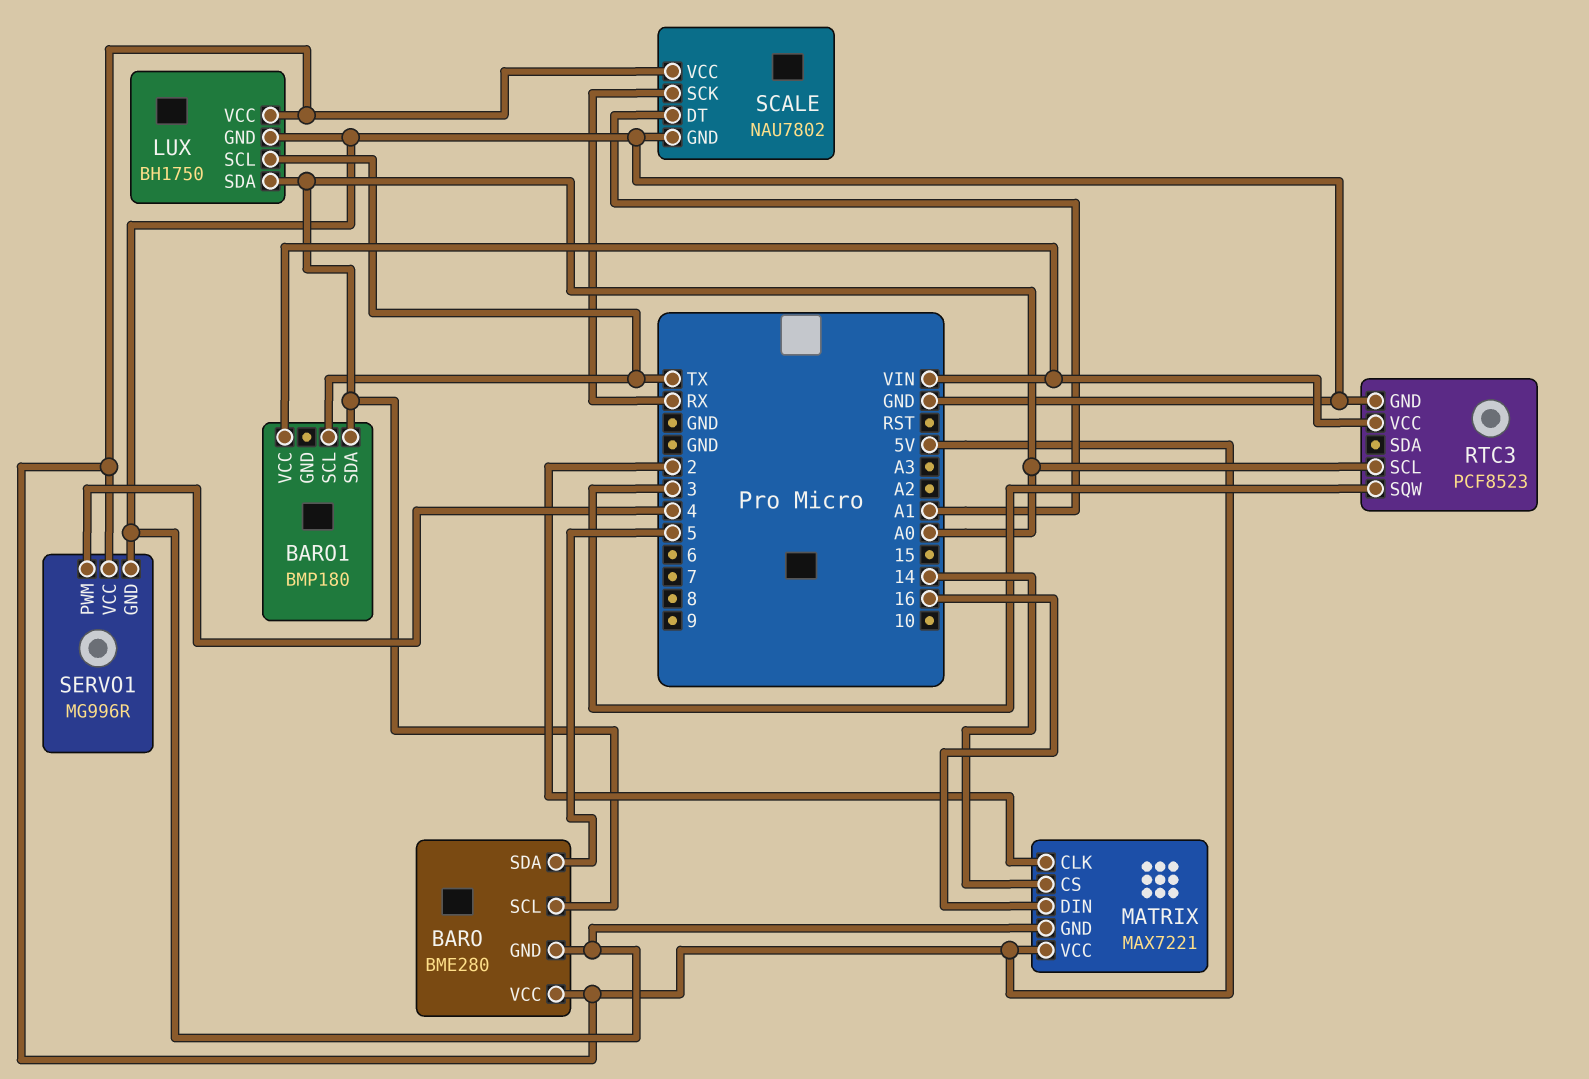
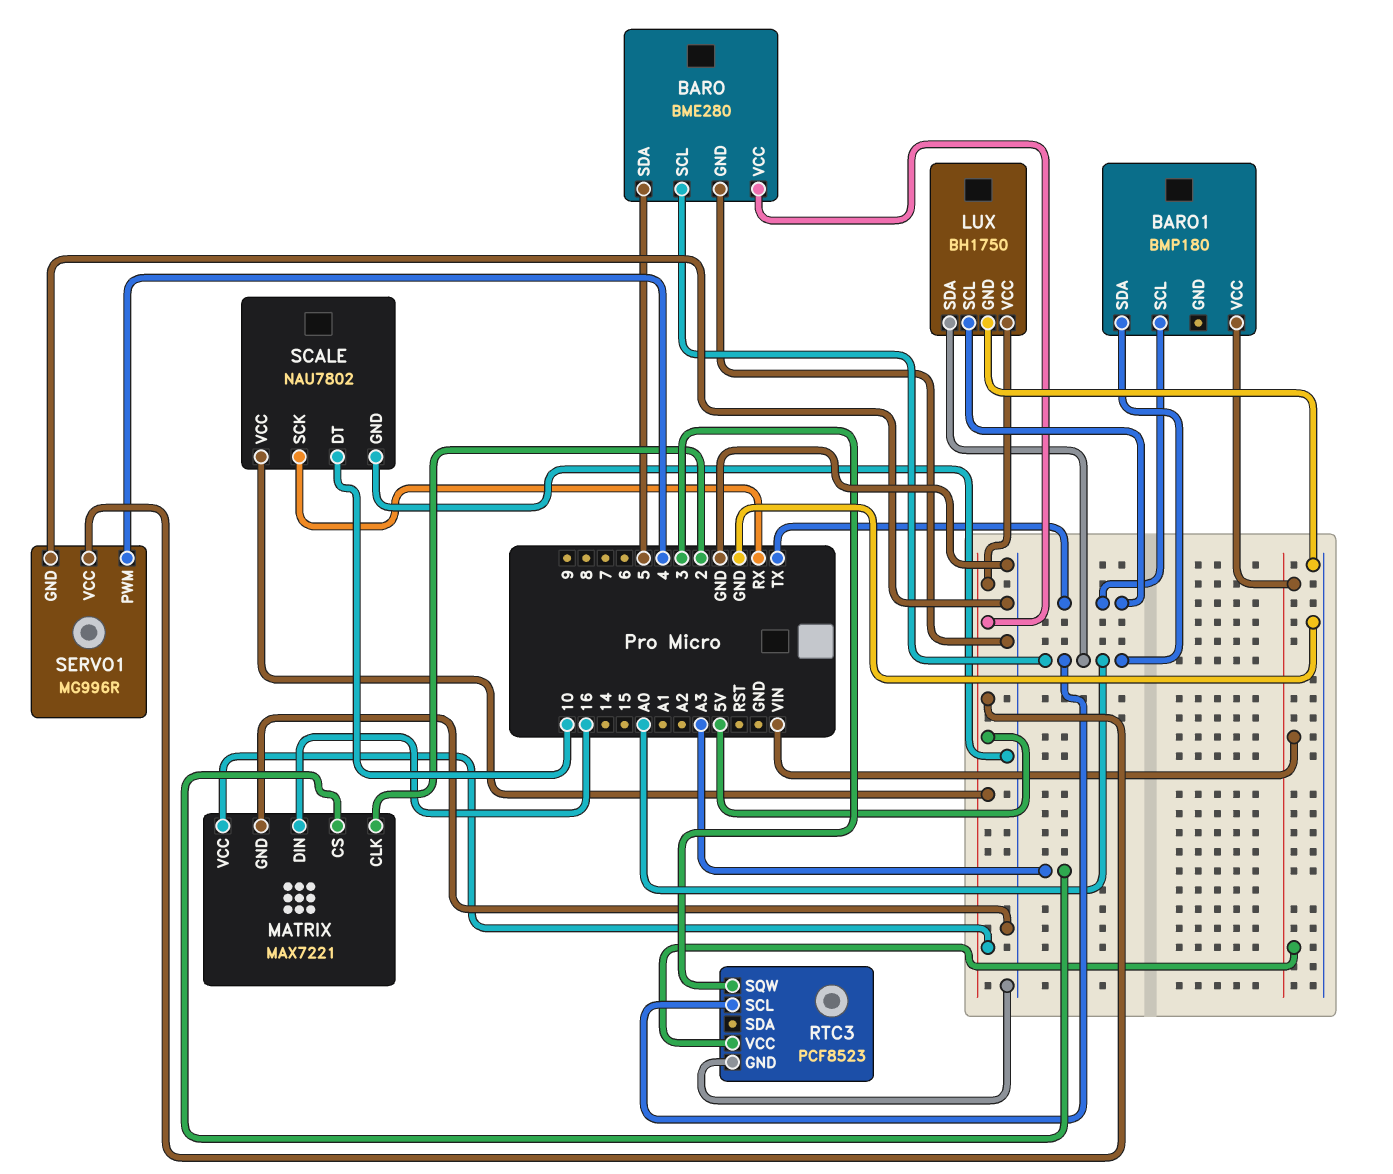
MATRIX pin CS: 14 -> A3
SCALE pin DT: A1 -> 10

